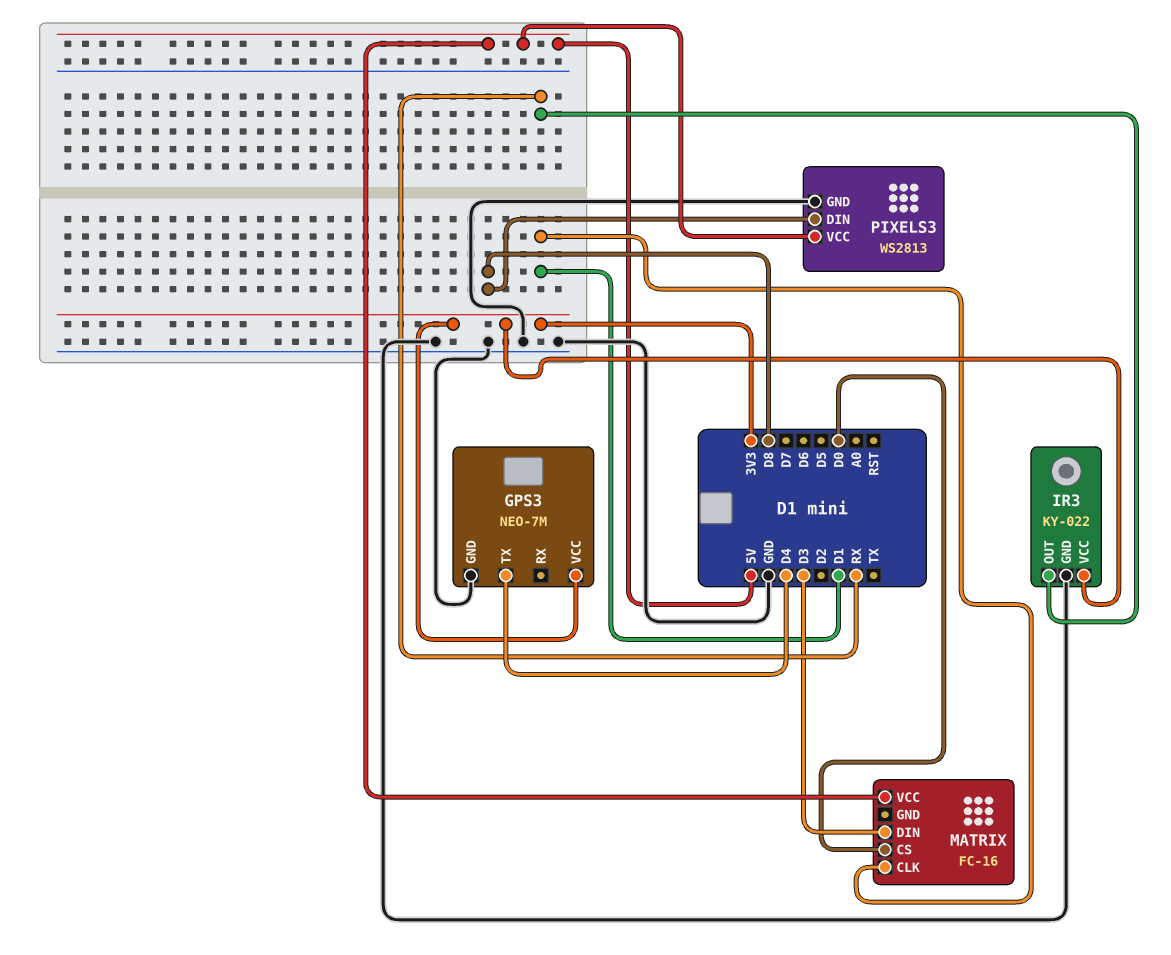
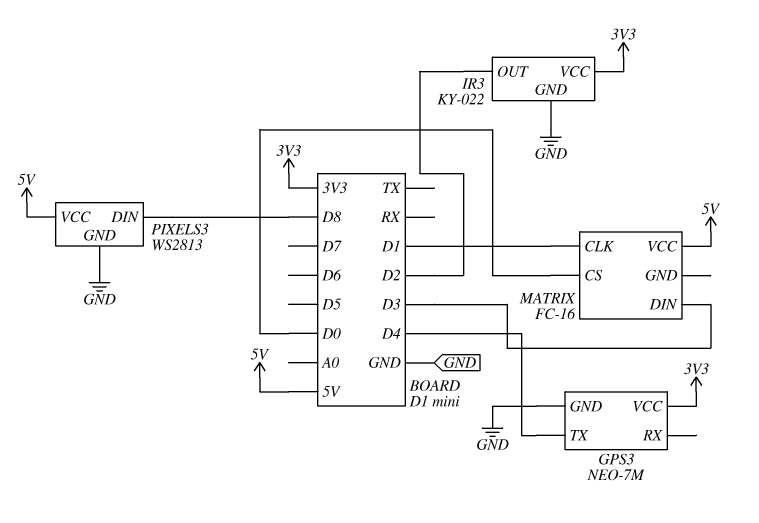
IR3 pin OUT: RX -> D2

